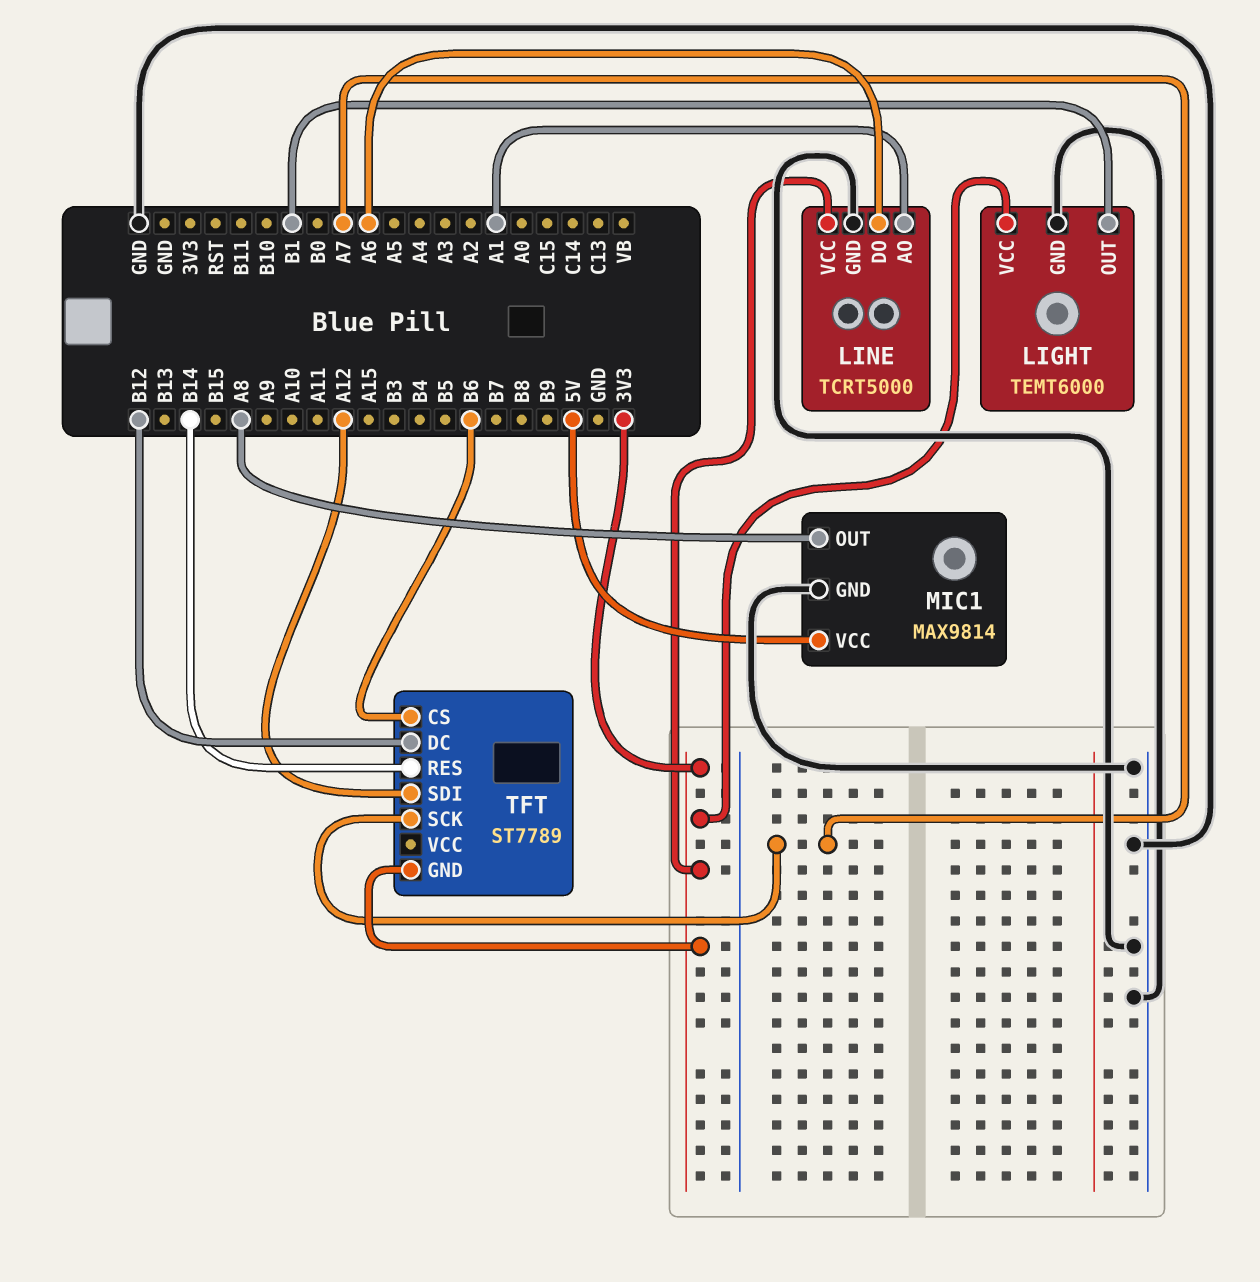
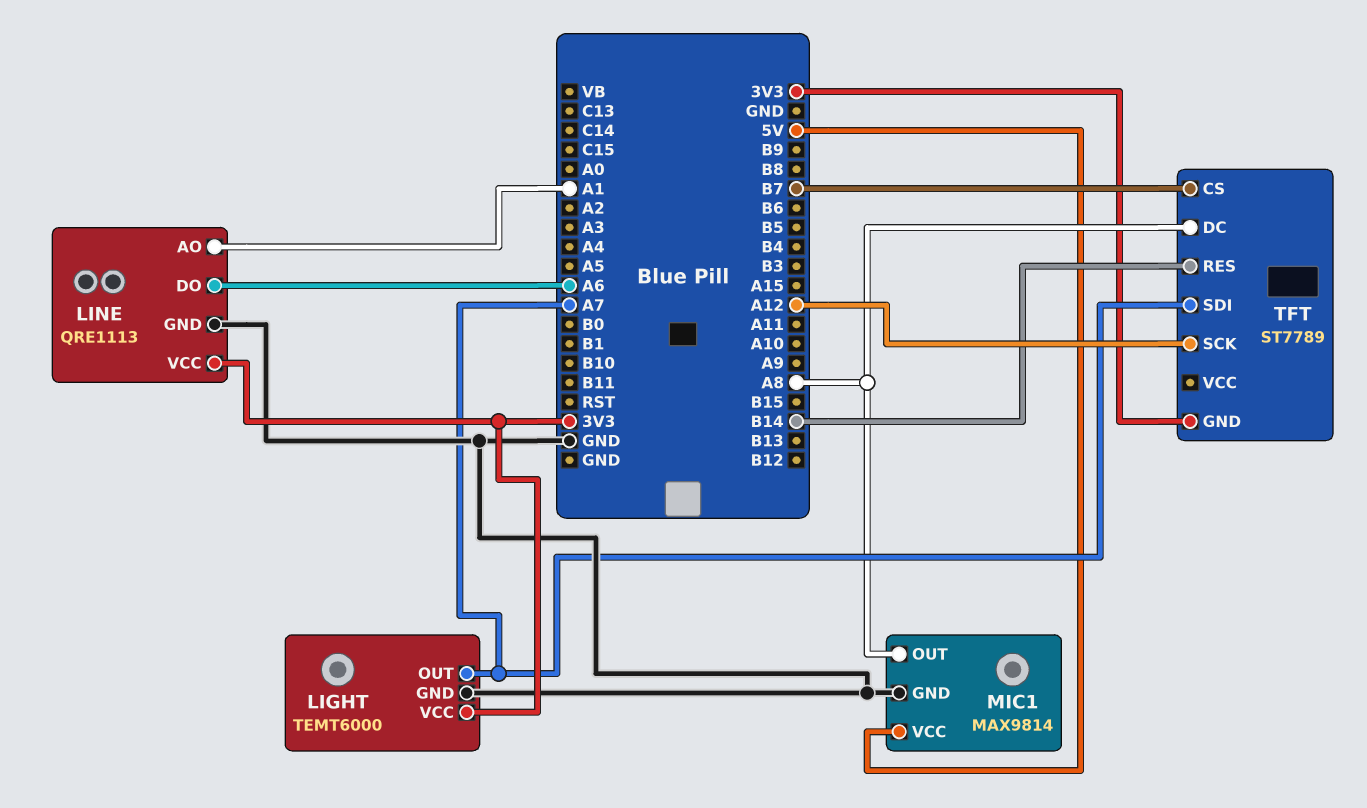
LIGHT pin OUT: B1 -> A7
LINE: TCRT5000 -> QRE1113
TFT pin CS: B6 -> B7
TFT pin DC: B12 -> A8
TFT pin SCK: A7 -> A12
TFT pin SDI: A12 -> A7

